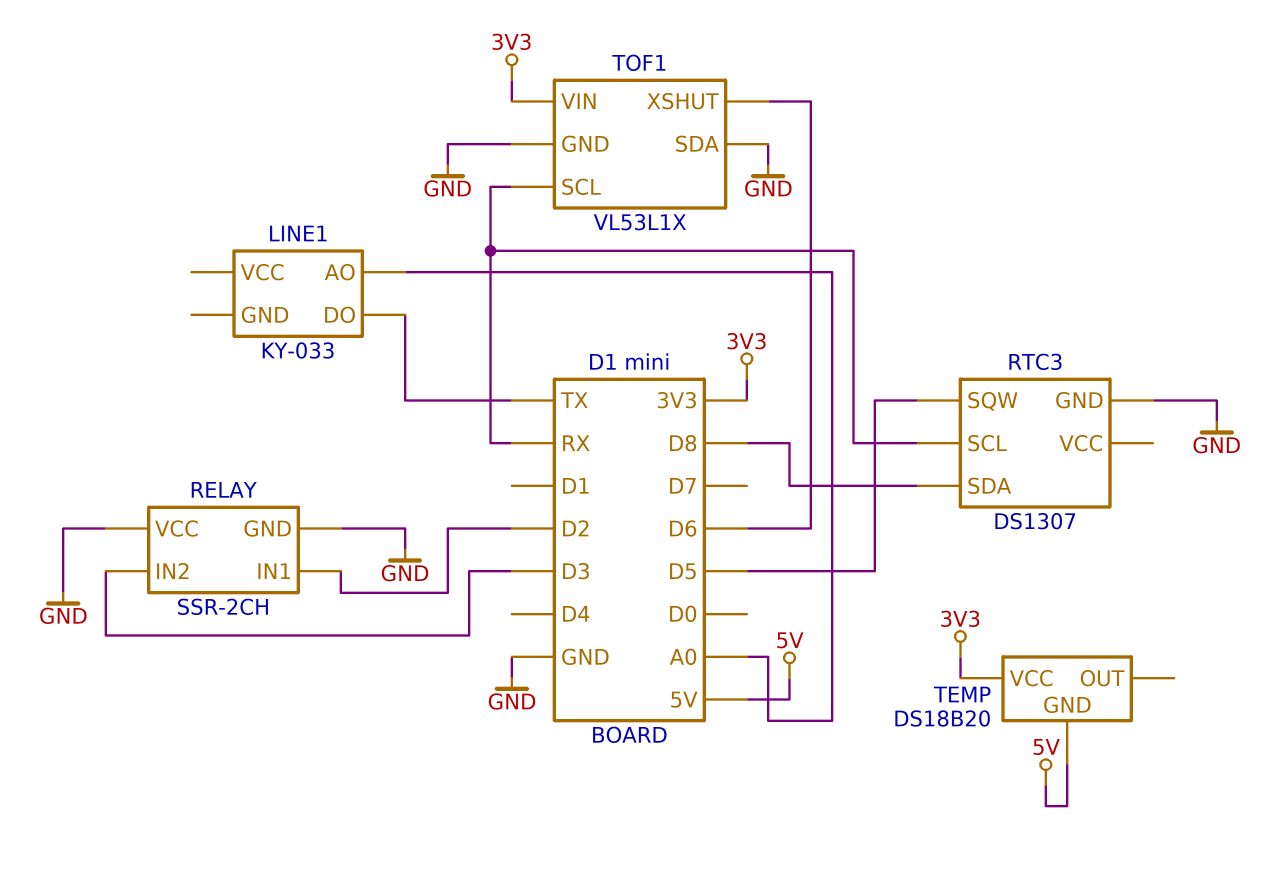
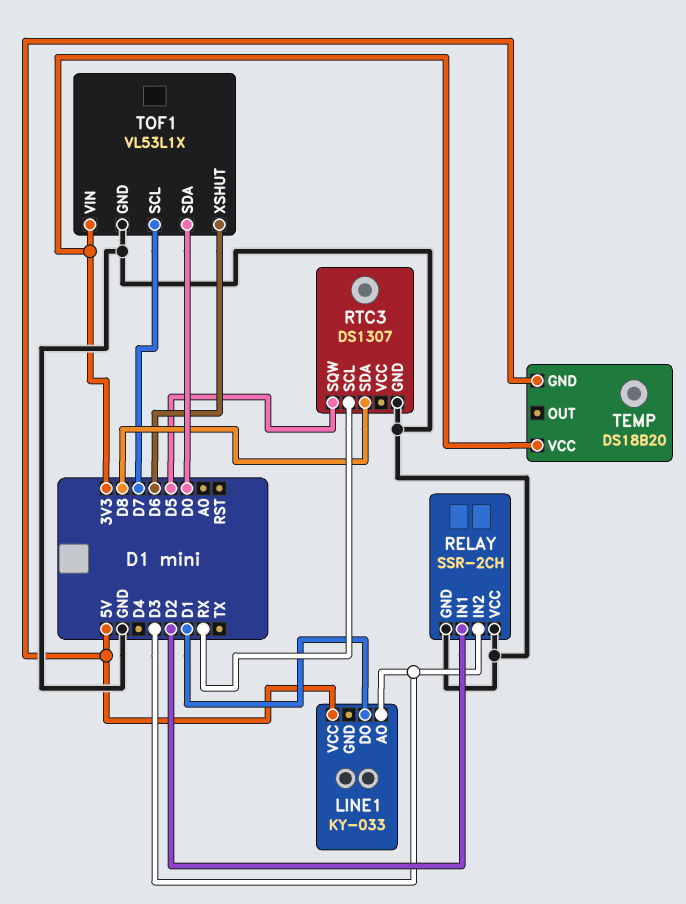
LINE1 pin AO: A0 -> D3
LINE1 pin DO: TX -> D1
LINE1 pin VCC: none -> 5V
TOF1 pin SCL: RX -> D7
TOF1 pin SDA: GND -> D0

